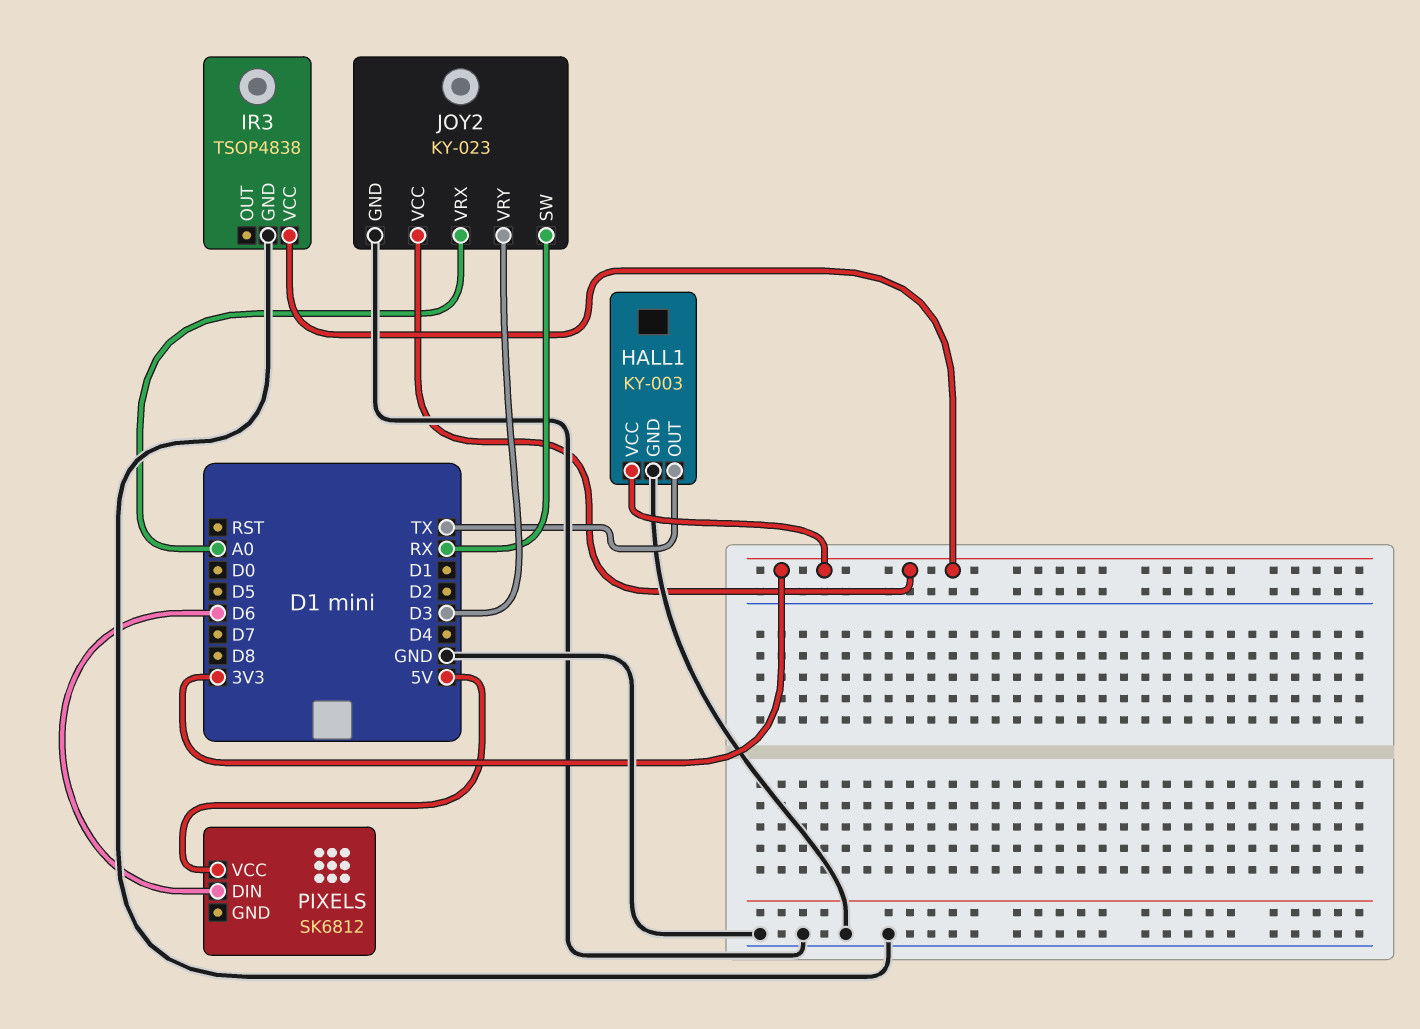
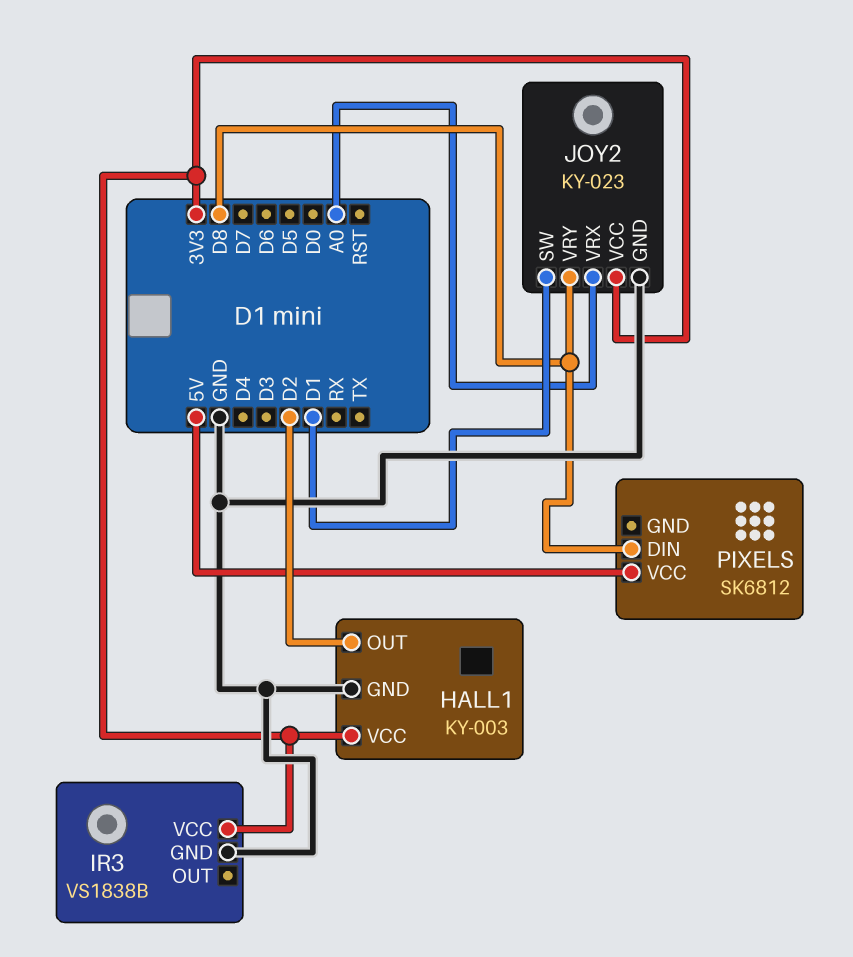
HALL1 pin OUT: TX -> D2
IR3: TSOP4838 -> VS1838B
JOY2 pin SW: RX -> D1
JOY2 pin VRY: D3 -> D8
PIXELS pin DIN: D6 -> D8

